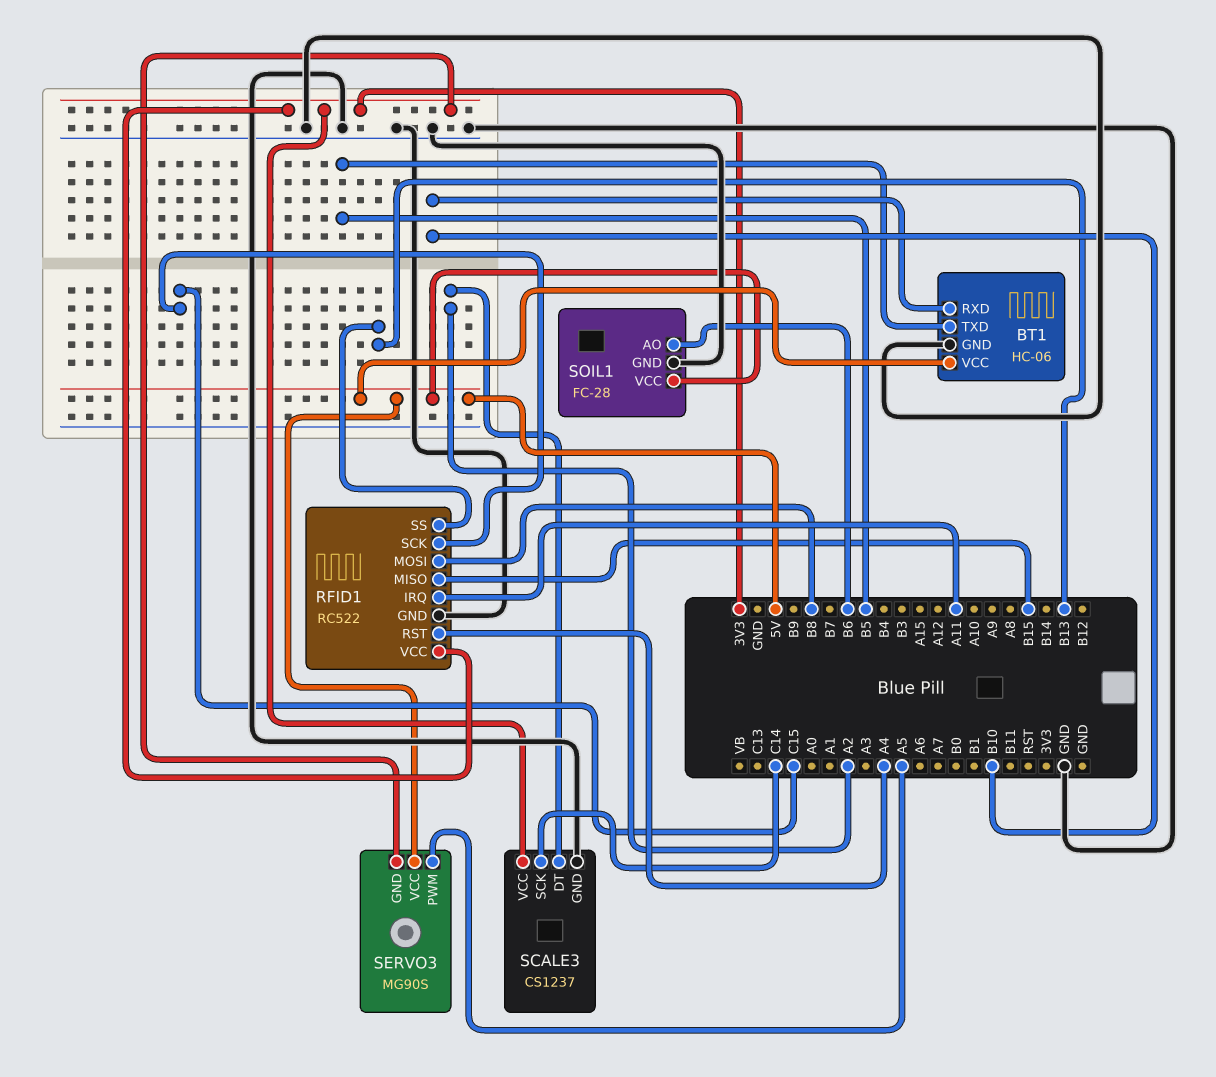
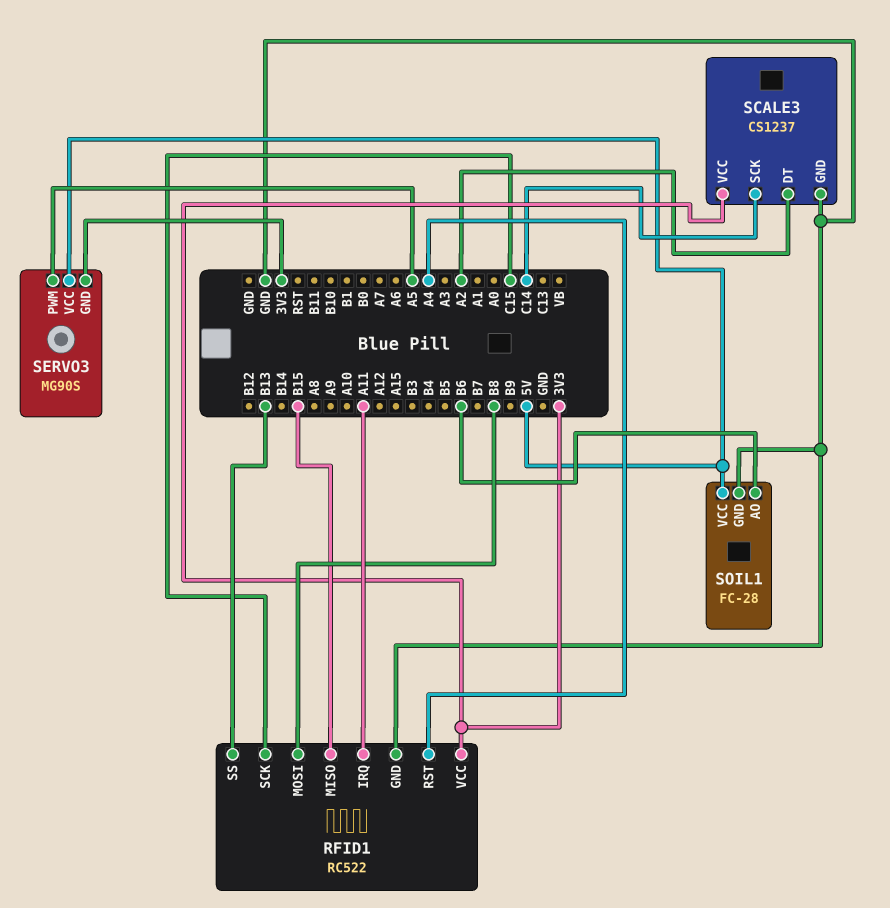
BT1: HC-06 -> none
BT1 pin GND: GND -> none
BT1 pin RXD: B10 -> none
BT1 pin TXD: B5 -> none
BT1 pin VCC: 5V -> none

